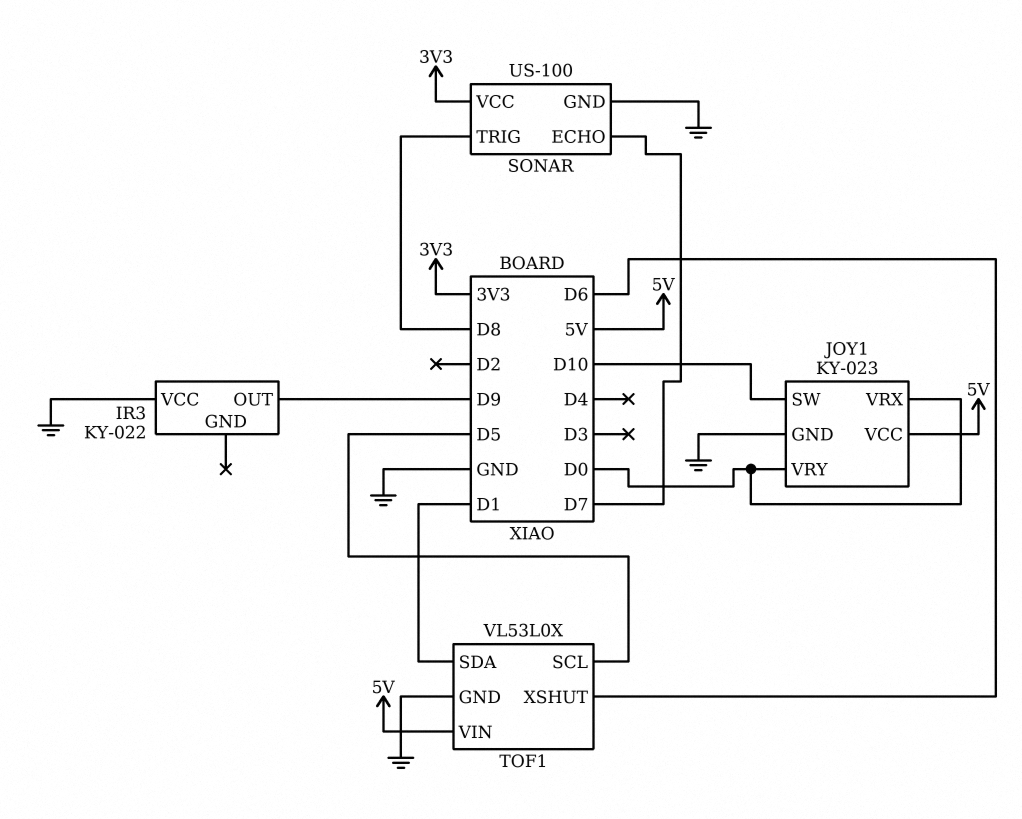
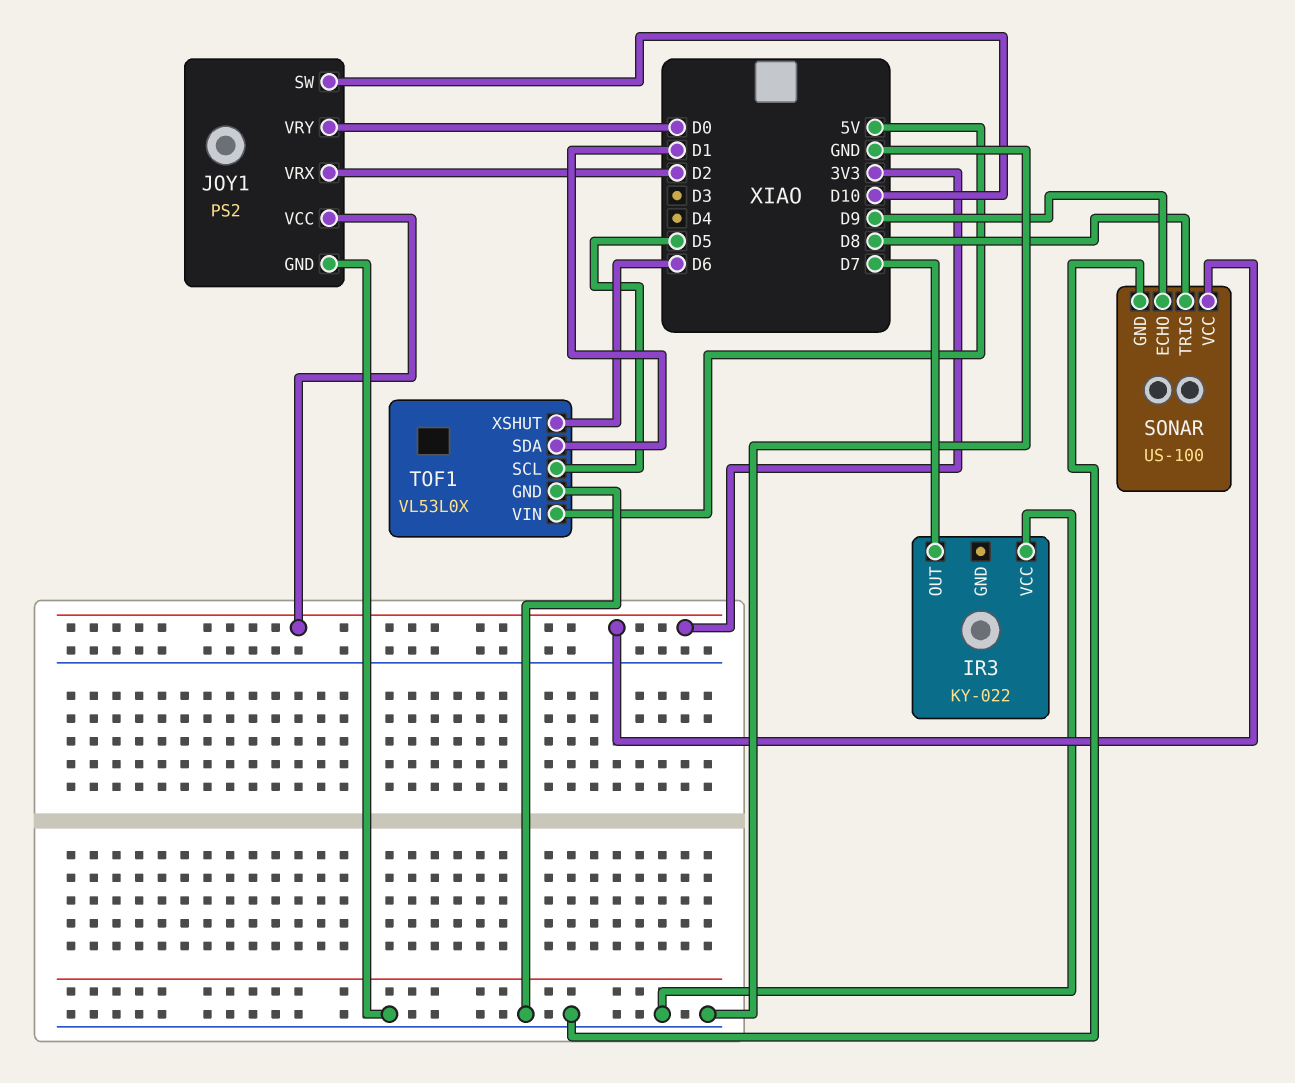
IR3 pin OUT: D9 -> D7
JOY1: KY-023 -> PS2
JOY1 pin VCC: 5V -> 3V3
JOY1 pin VRX: D0 -> D2
SONAR pin ECHO: D7 -> D9

